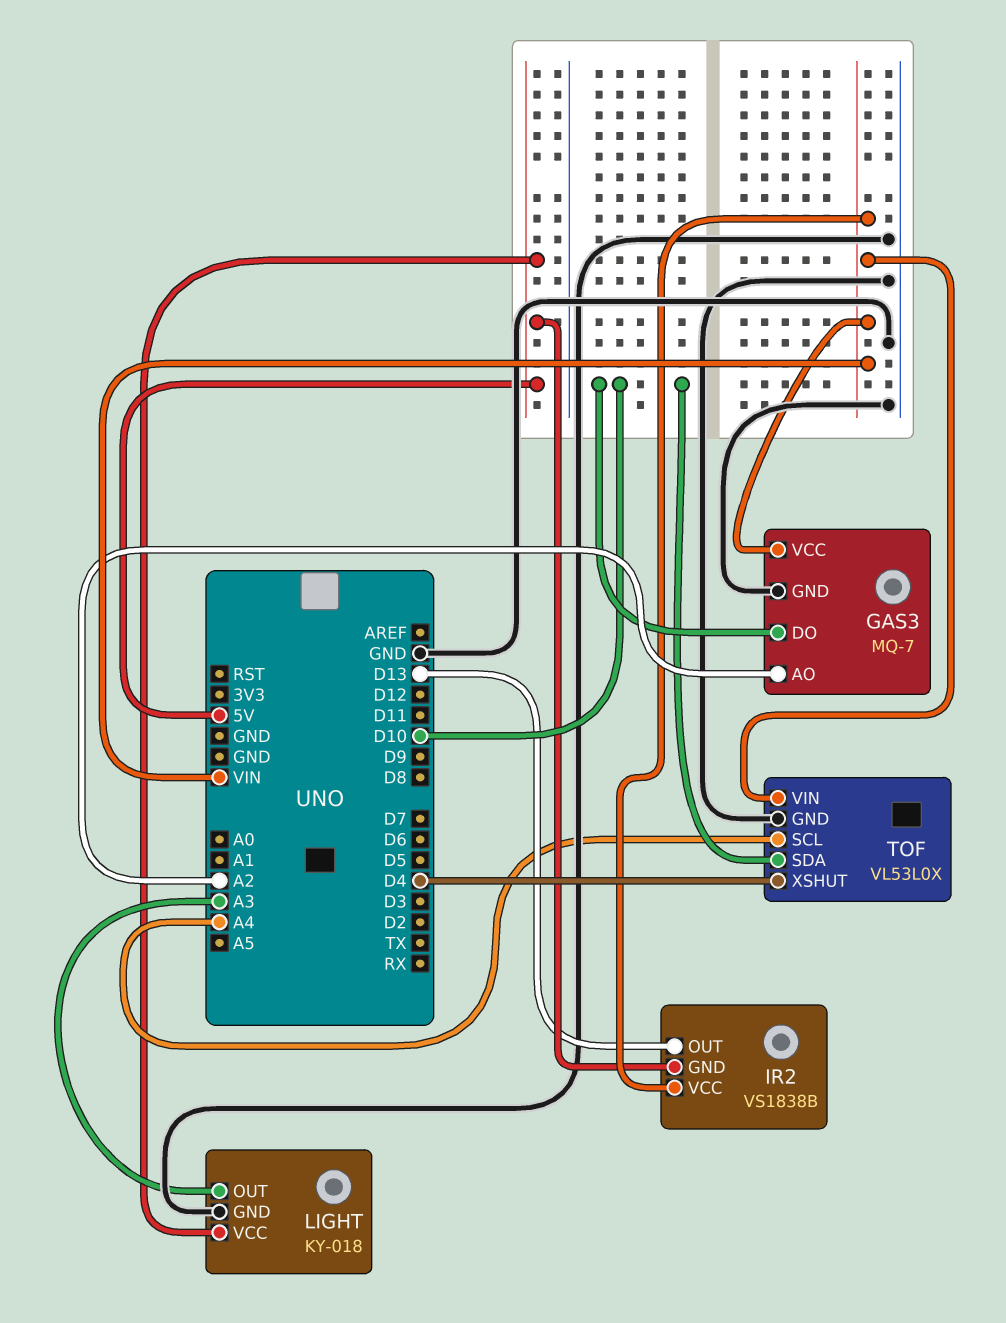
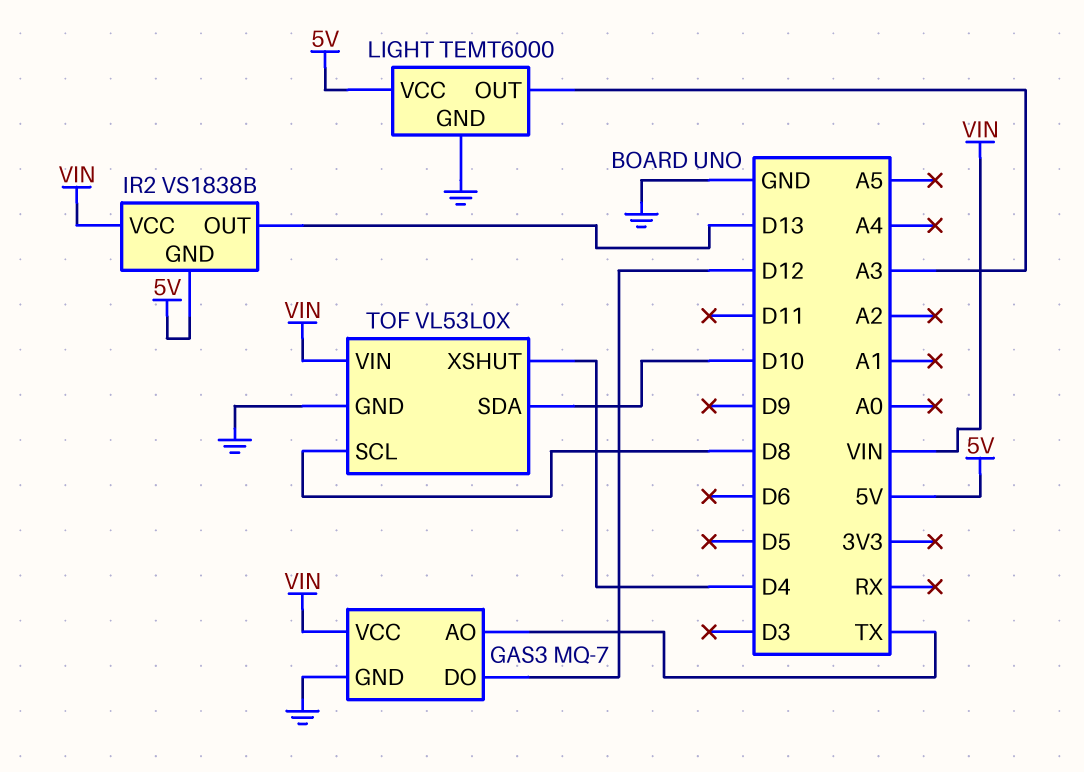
GAS3 pin AO: A2 -> TX
GAS3 pin DO: D10 -> D12
LIGHT: KY-018 -> TEMT6000
TOF pin SCL: A4 -> D8

